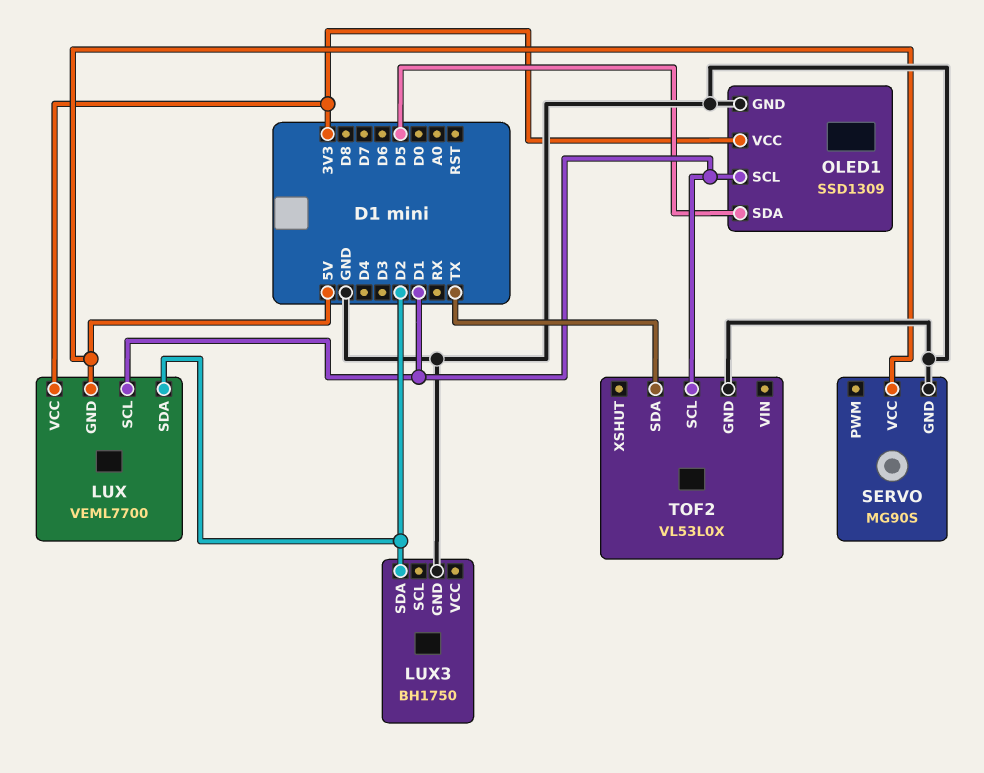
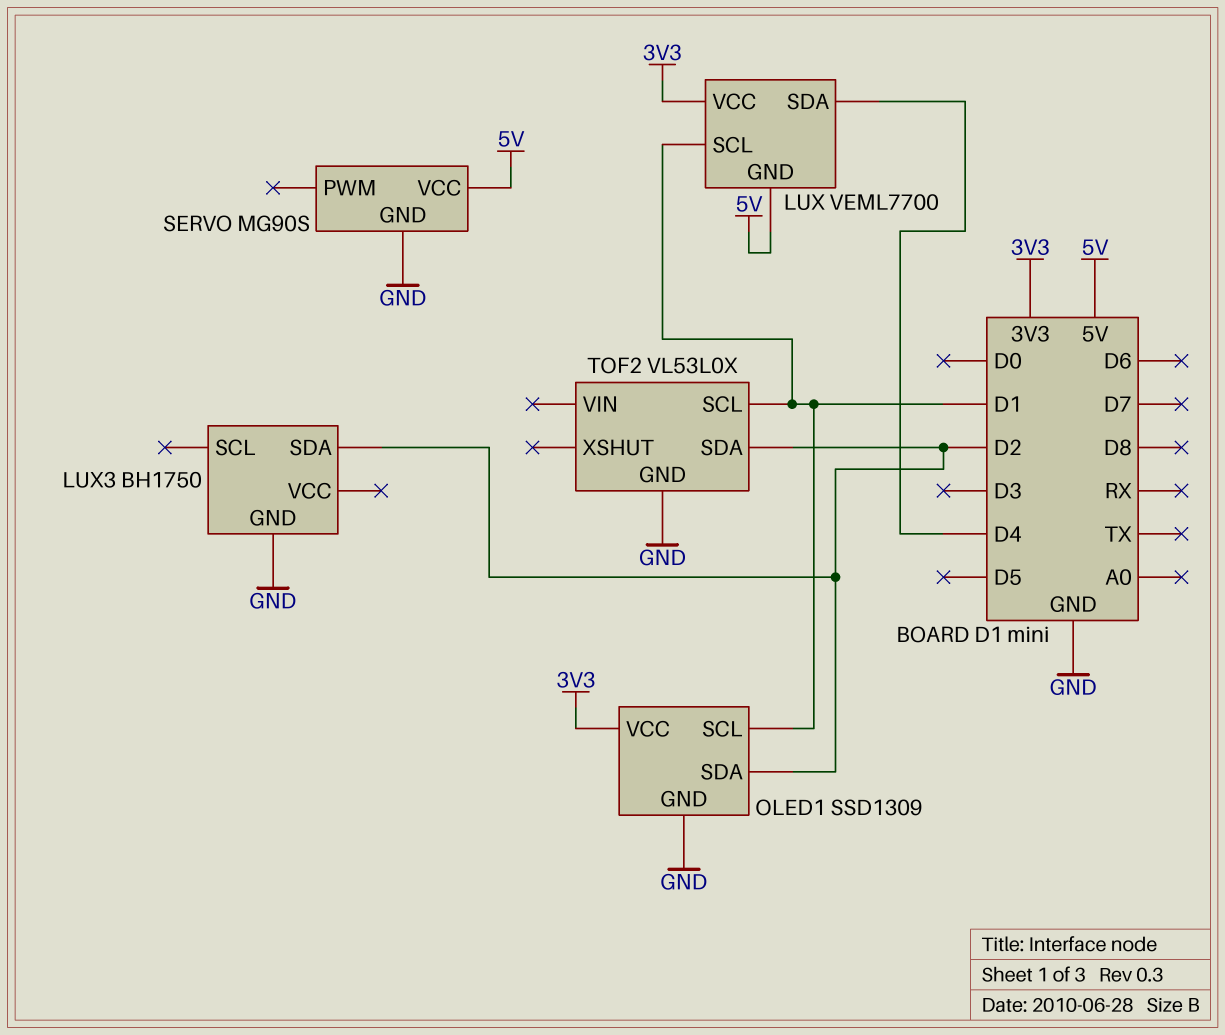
LUX pin SDA: D2 -> D4
OLED1 pin SDA: D5 -> D2
TOF2 pin SDA: TX -> D2

